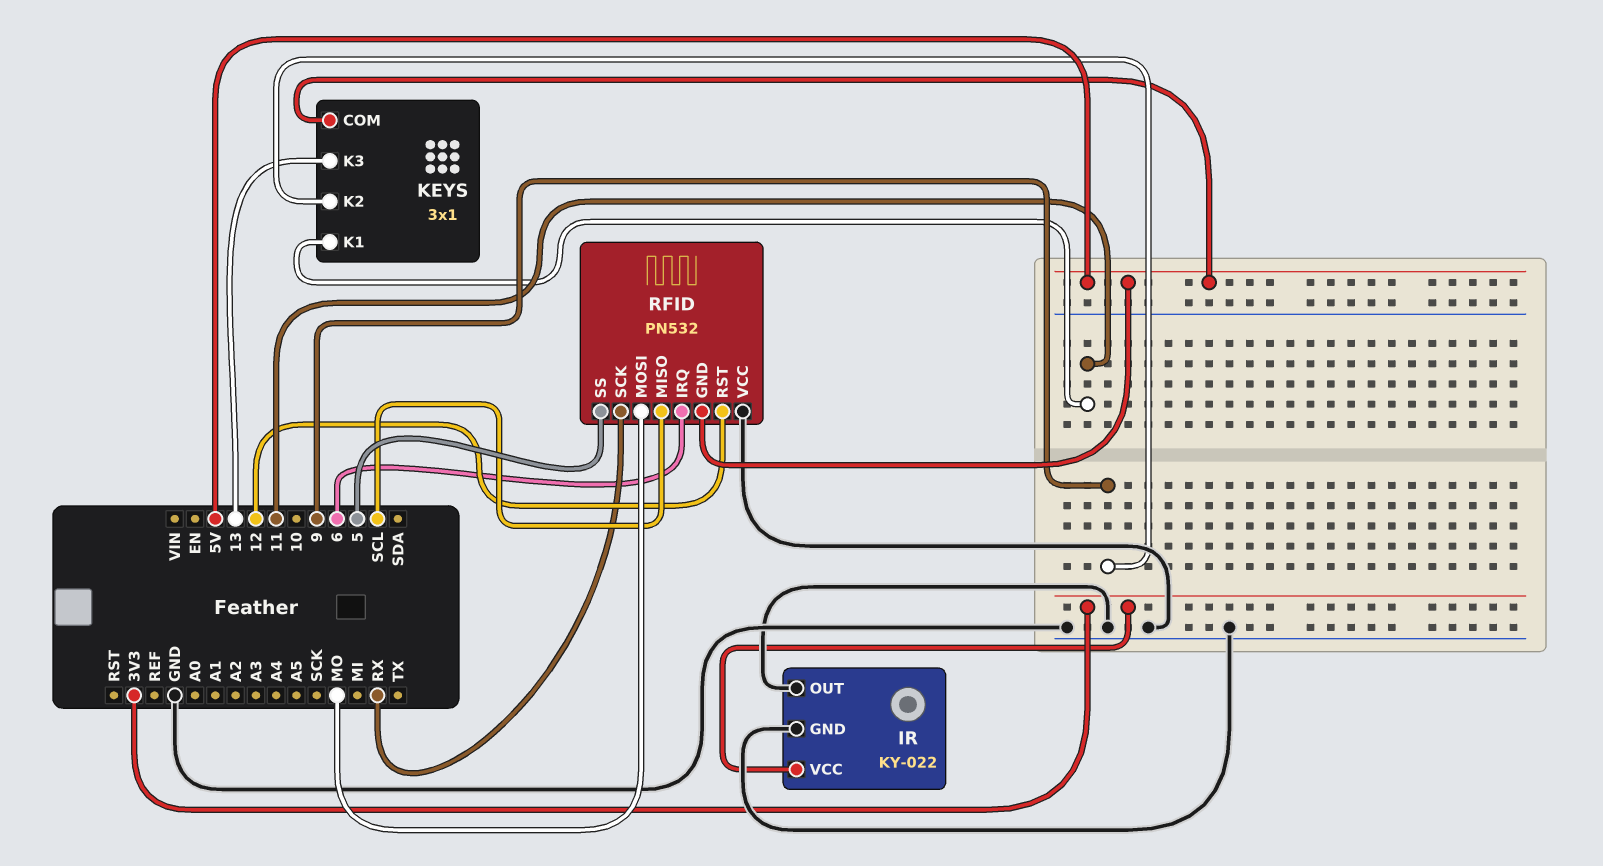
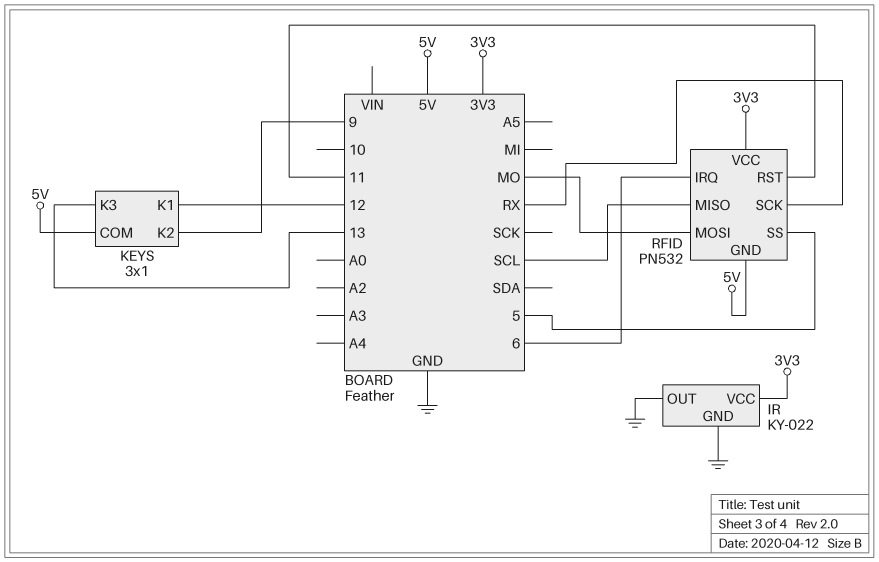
KEYS pin K1: 11 -> 12
RFID pin RST: 12 -> 11
RFID pin VCC: GND -> 3V3

